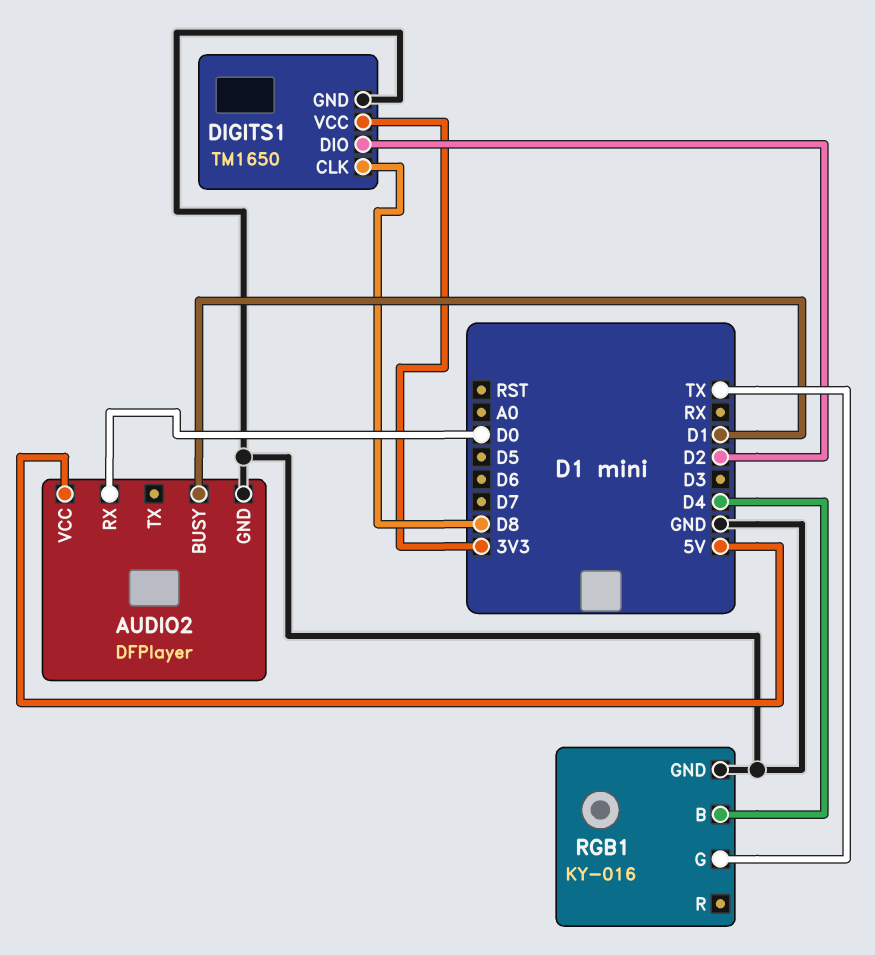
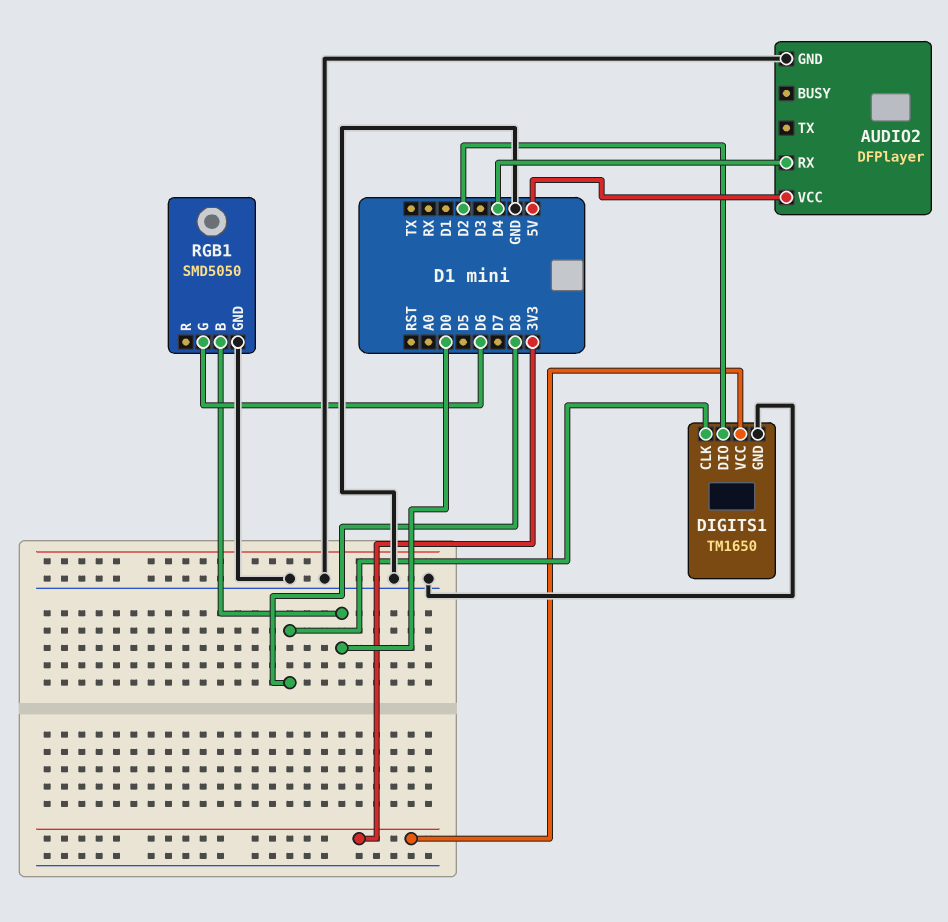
AUDIO2 pin BUSY: D1 -> none
AUDIO2 pin RX: D0 -> D4
RGB1: KY-016 -> SMD5050
RGB1 pin B: D4 -> D0
RGB1 pin G: TX -> D6

